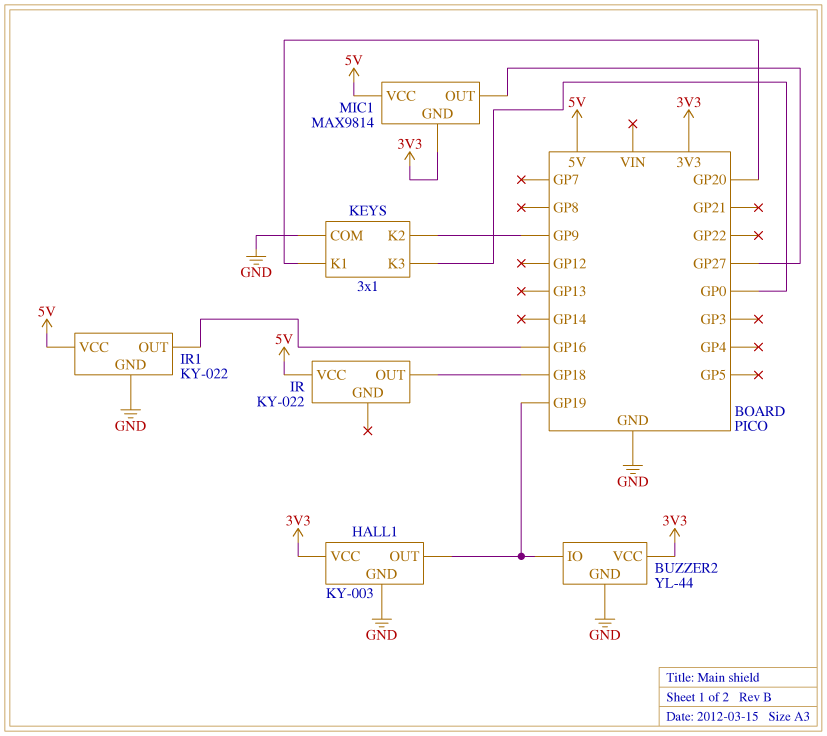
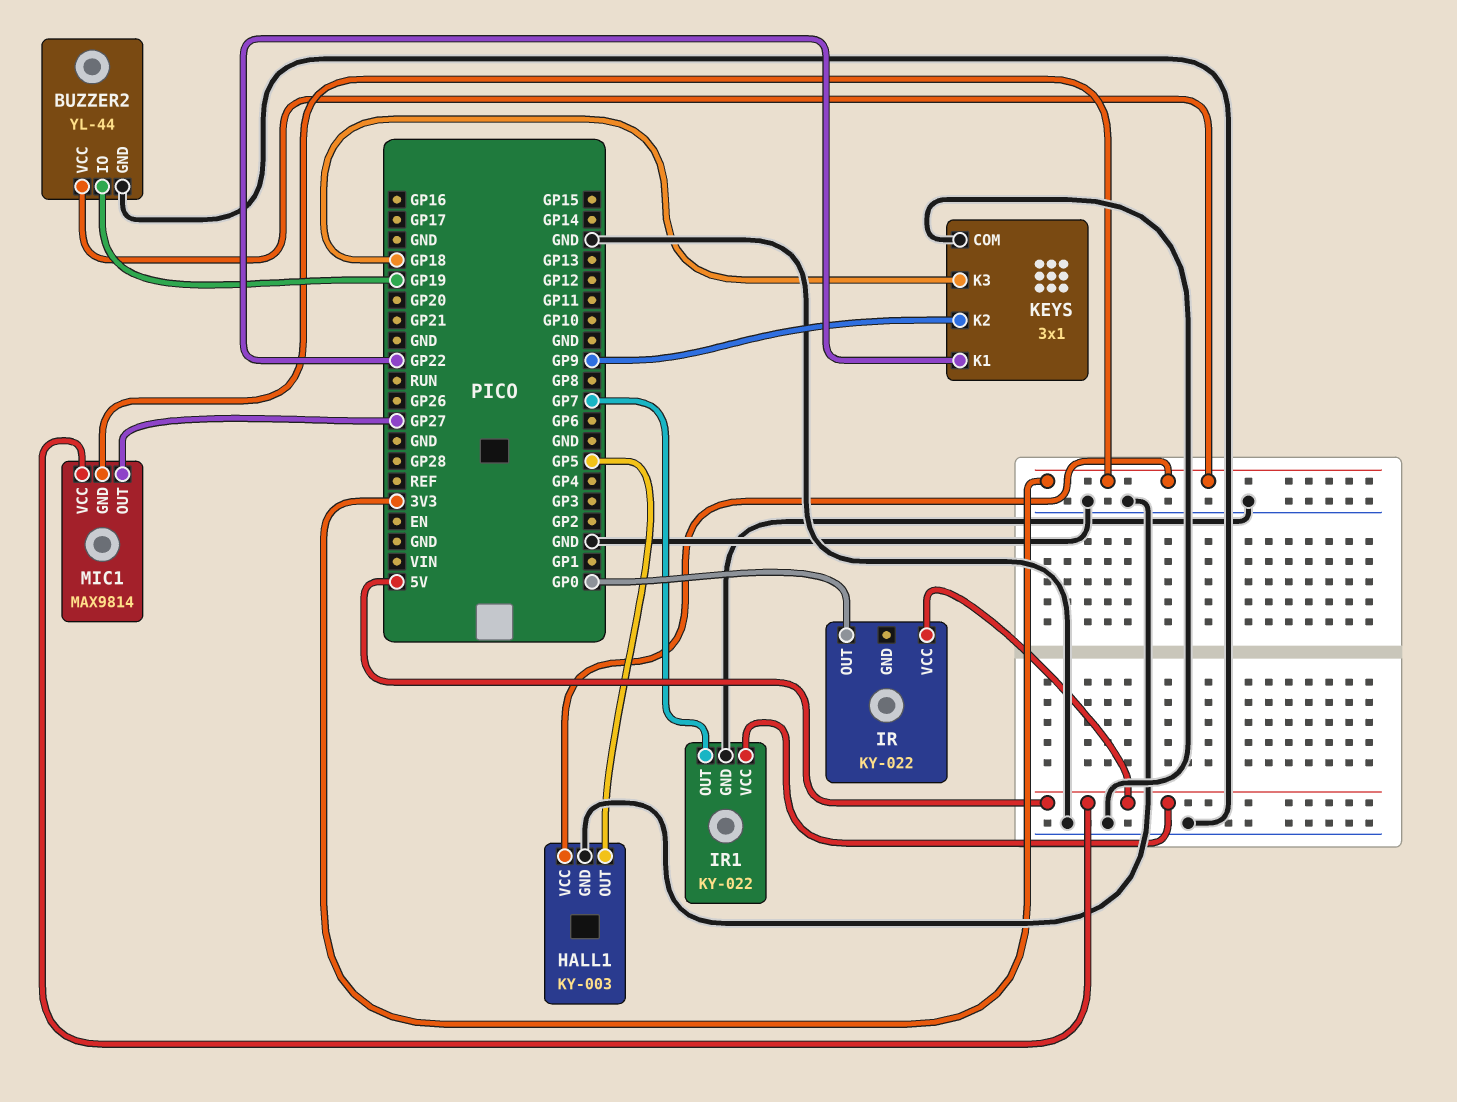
HALL1 pin OUT: GP19 -> GP5
IR pin OUT: GP18 -> GP0
IR1 pin OUT: GP16 -> GP7
KEYS pin K1: GP20 -> GP22
KEYS pin K3: GP0 -> GP18

